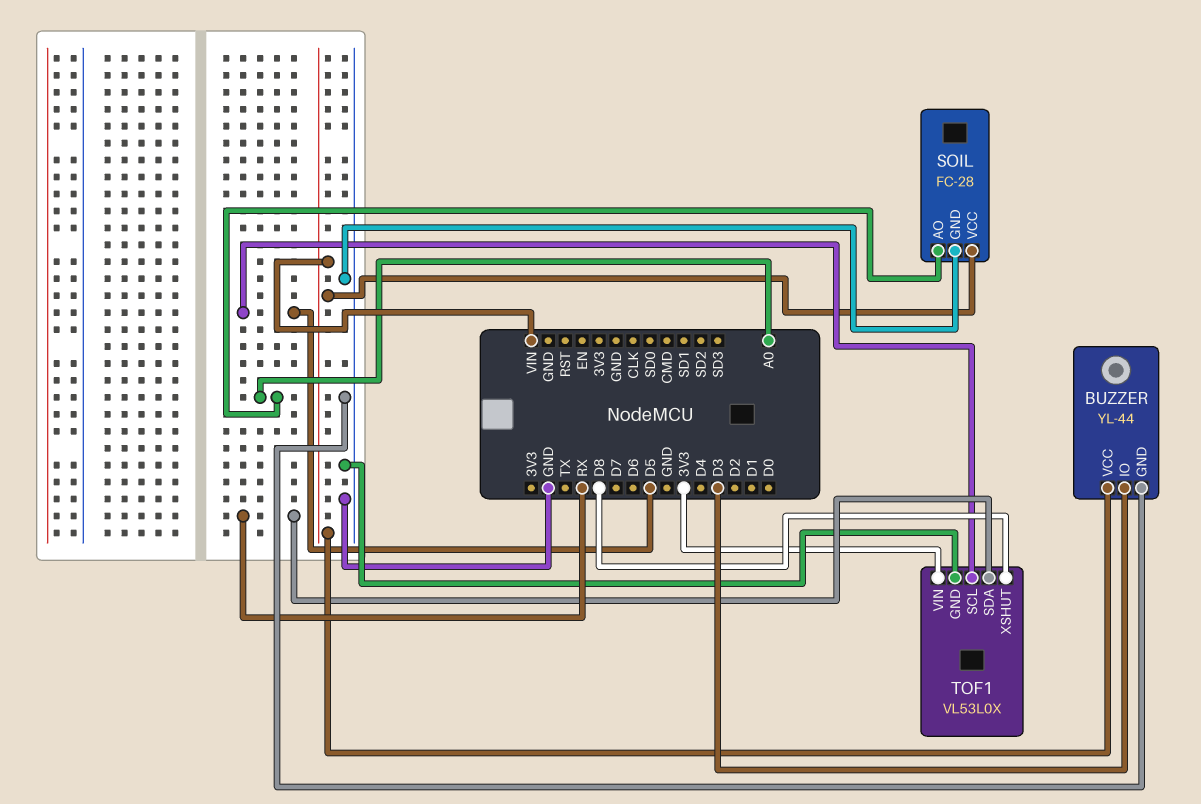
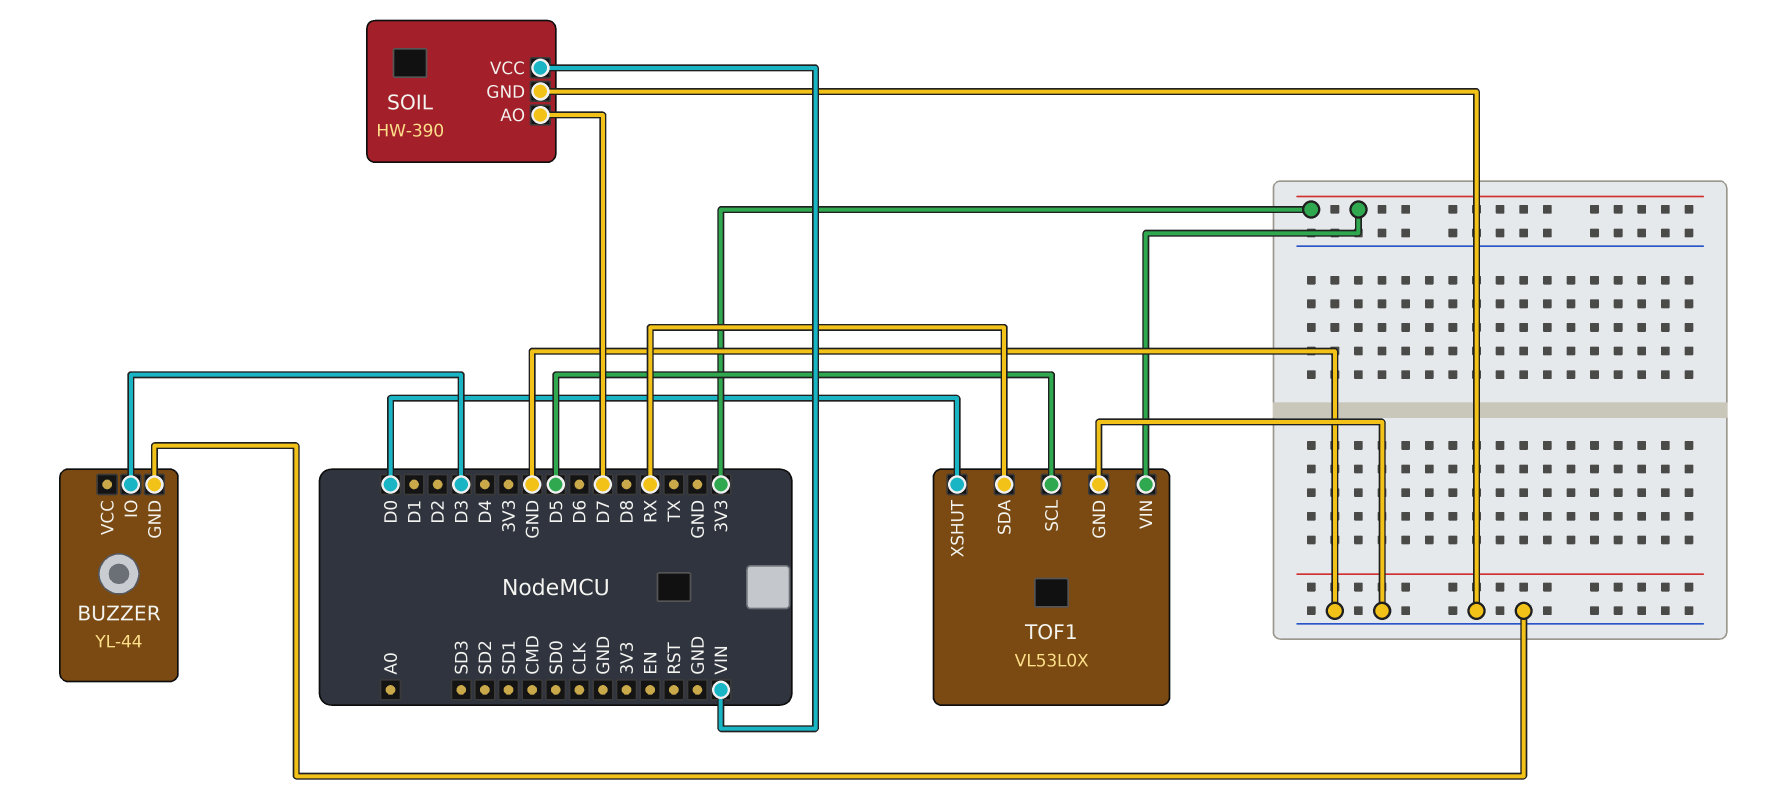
BUZZER pin VCC: VIN -> none
SOIL: FC-28 -> HW-390
SOIL pin AO: A0 -> D7
TOF1 pin XSHUT: D8 -> D0

